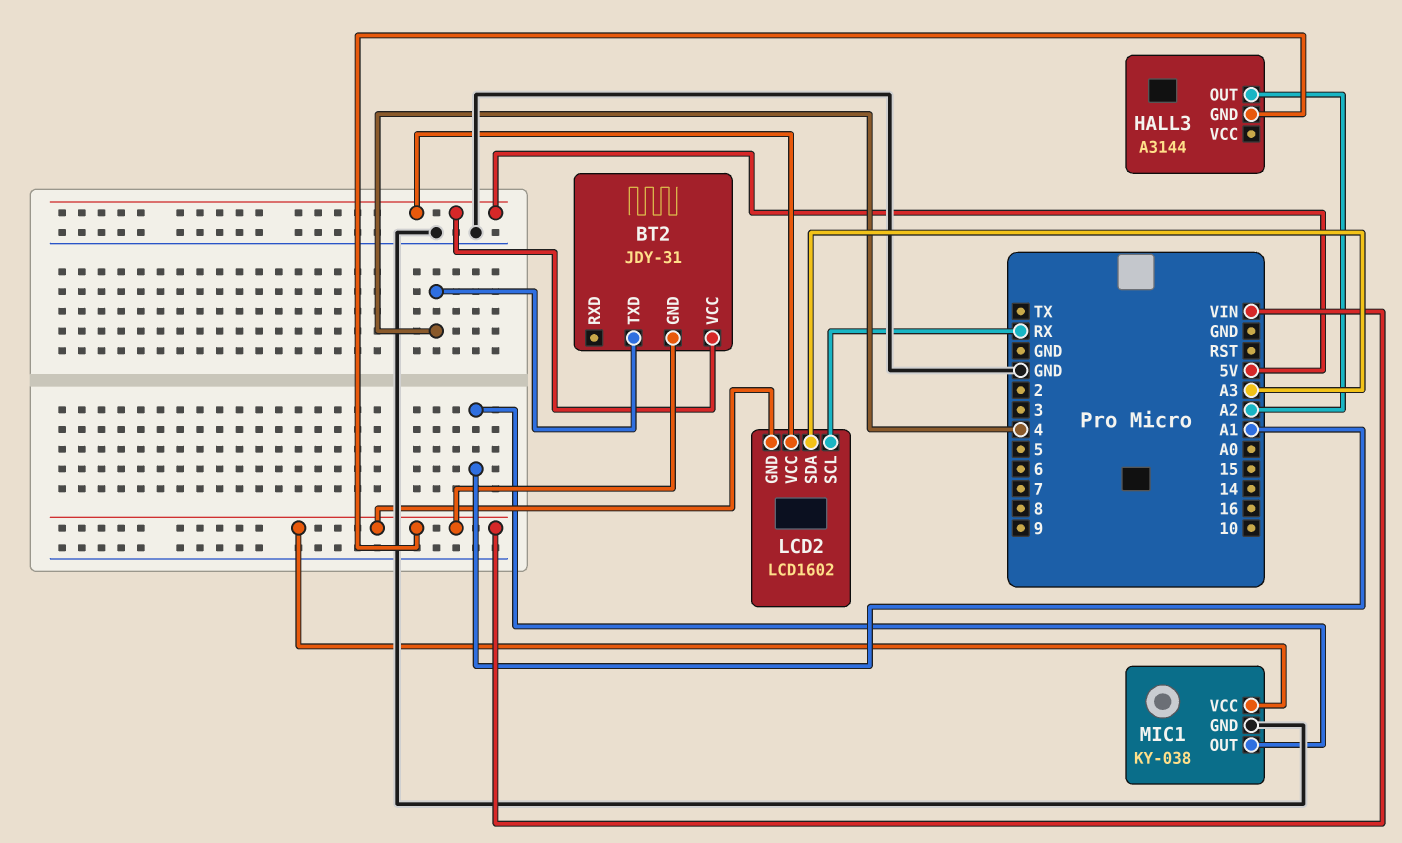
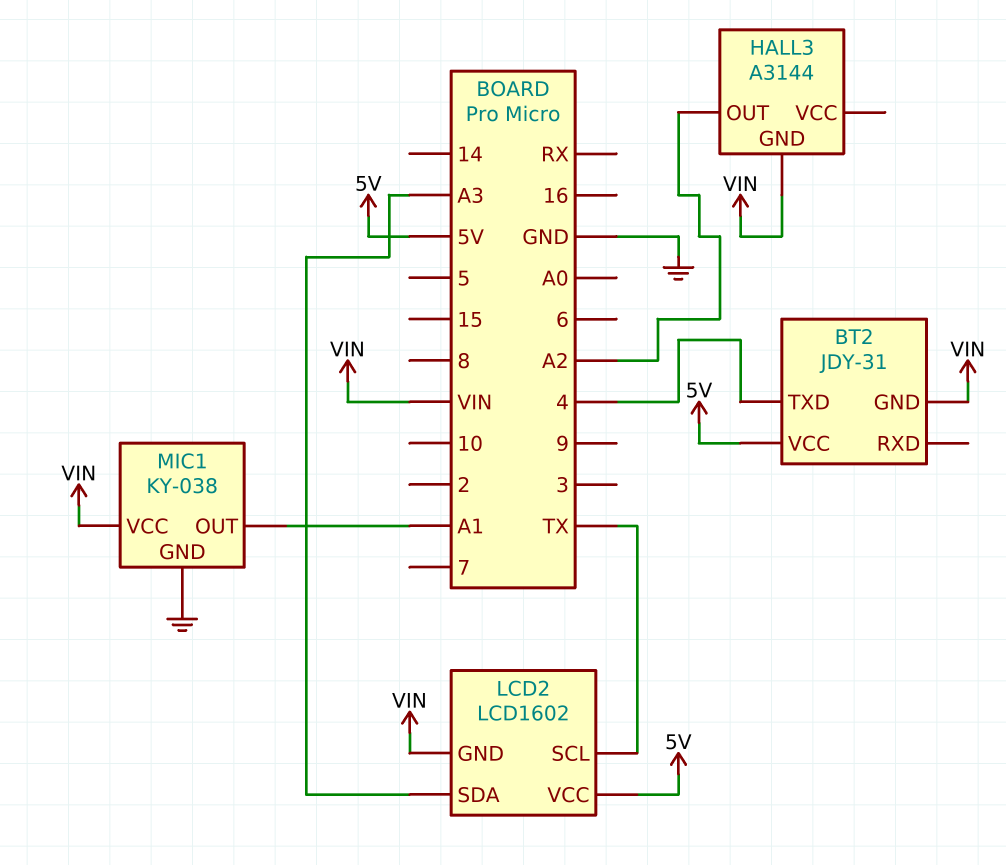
LCD2 pin SCL: RX -> TX

